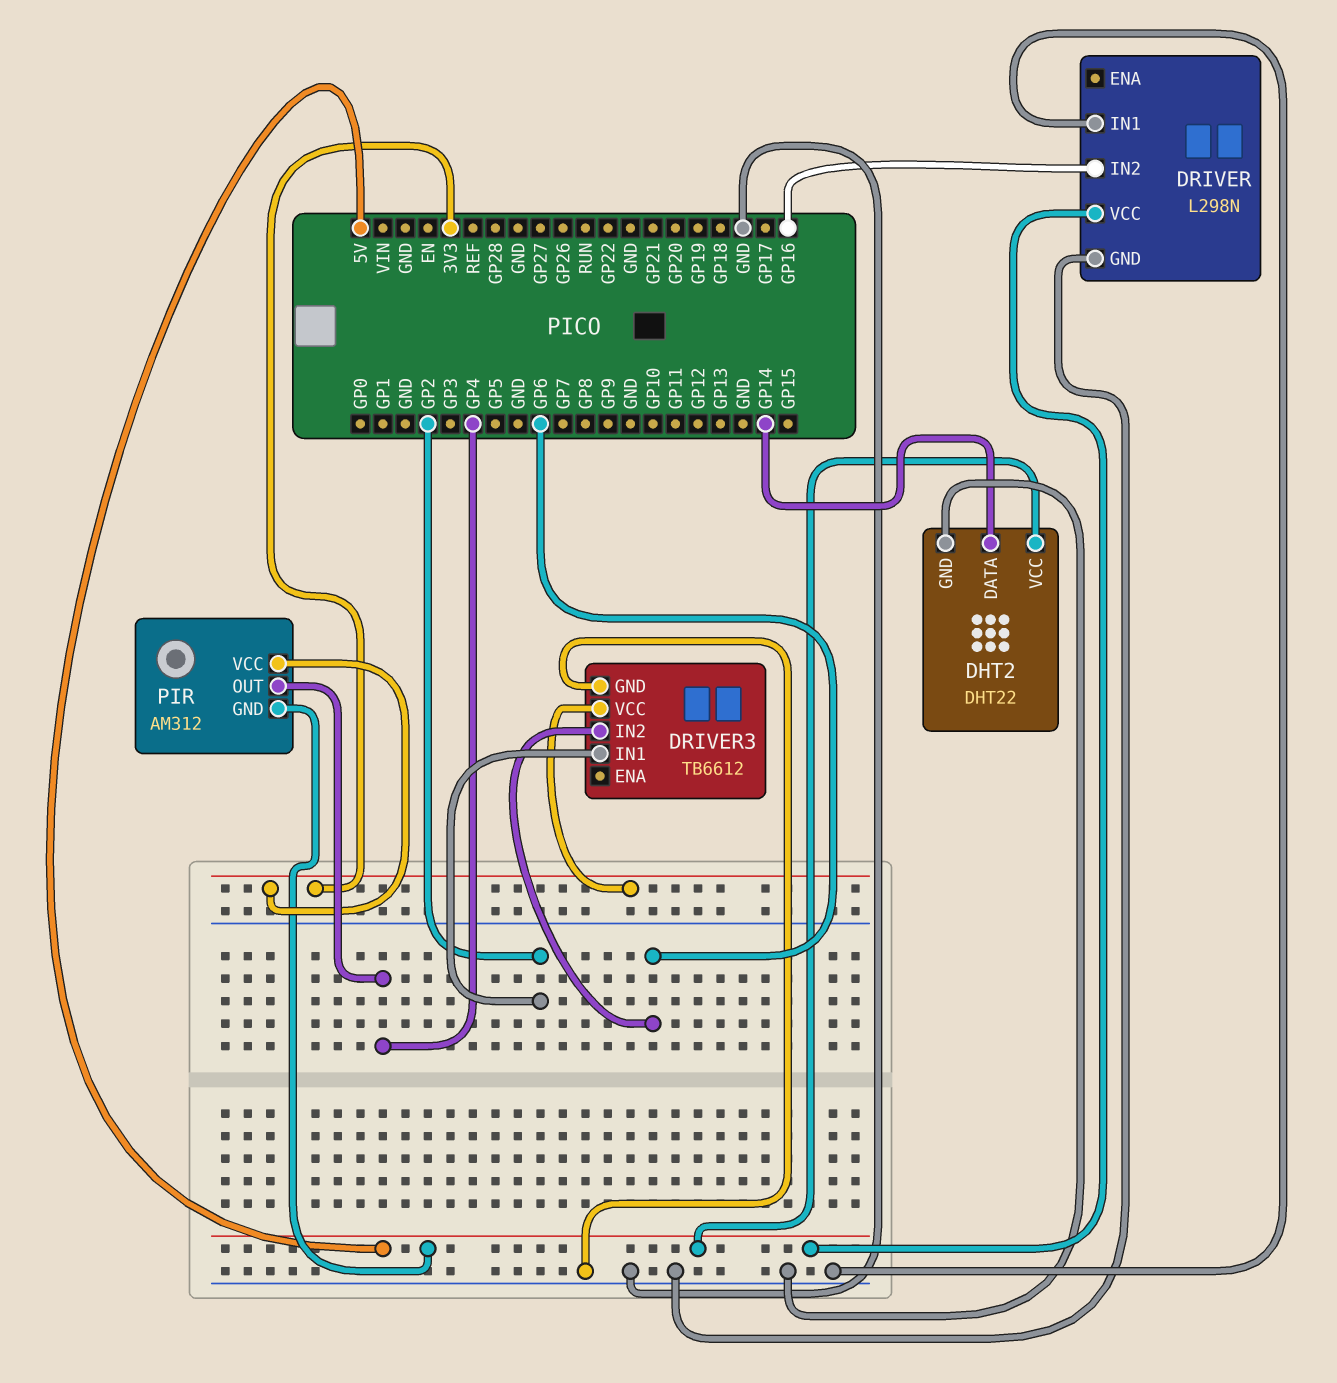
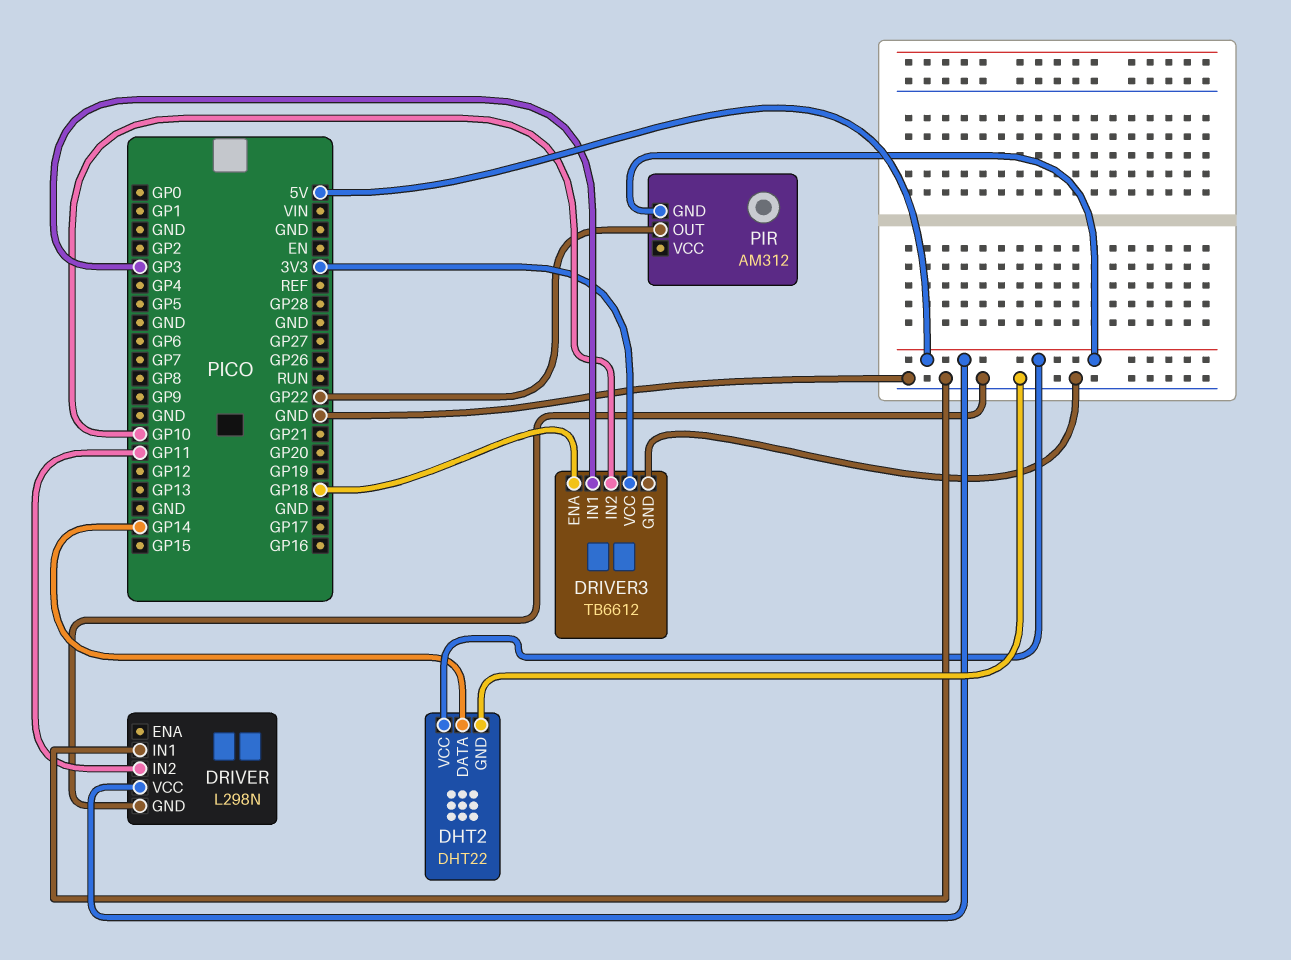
DRIVER pin IN2: GP16 -> GP11
DRIVER3 pin ENA: none -> GP18
DRIVER3 pin IN1: GP2 -> GP3
DRIVER3 pin IN2: GP6 -> GP10
PIR pin OUT: GP4 -> GP22
PIR pin VCC: 3V3 -> none

